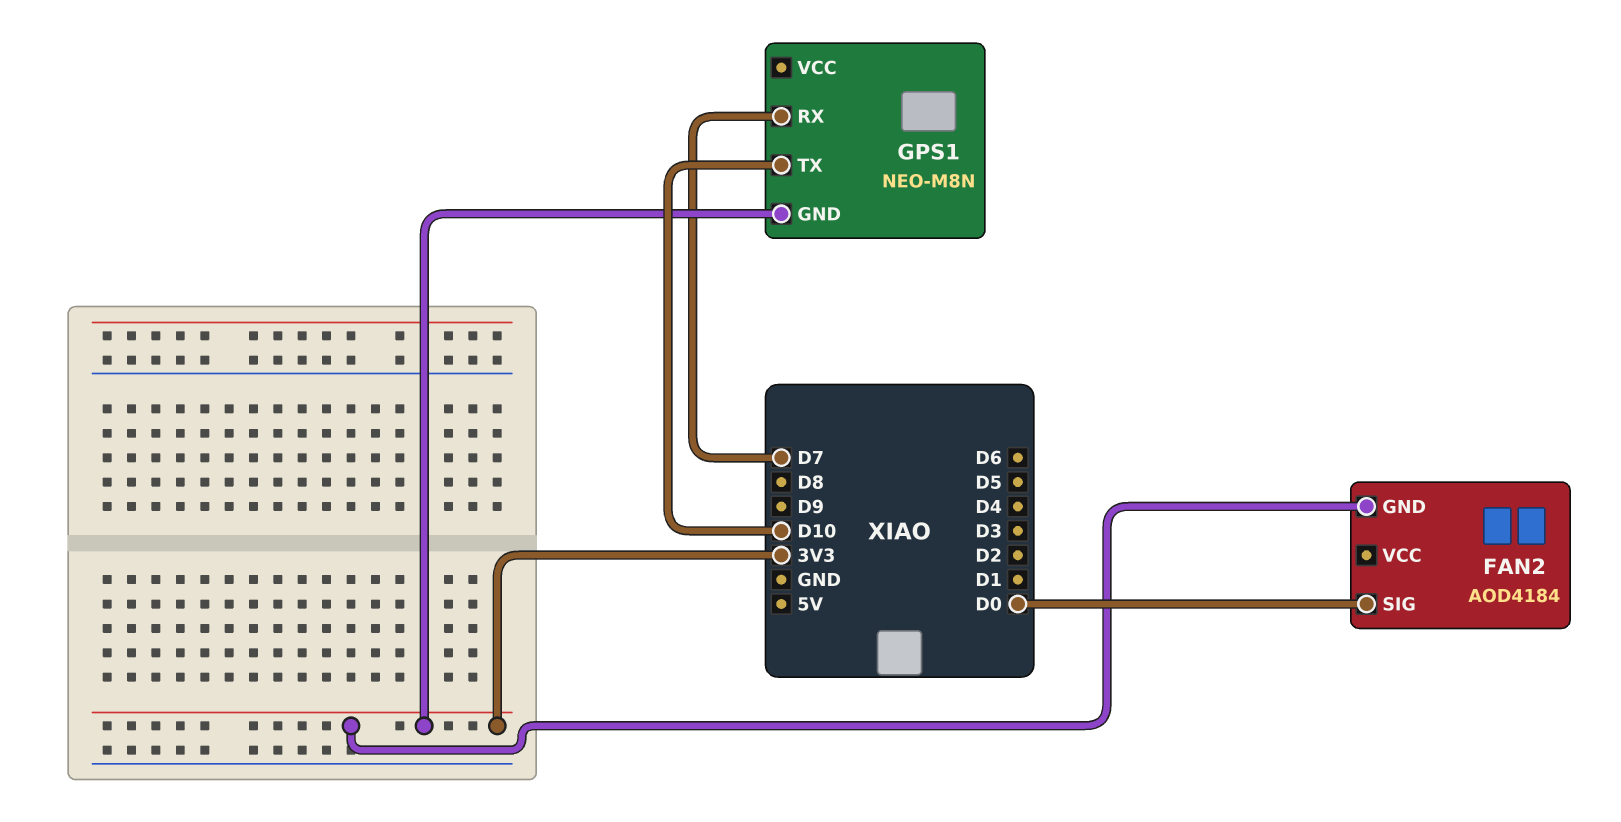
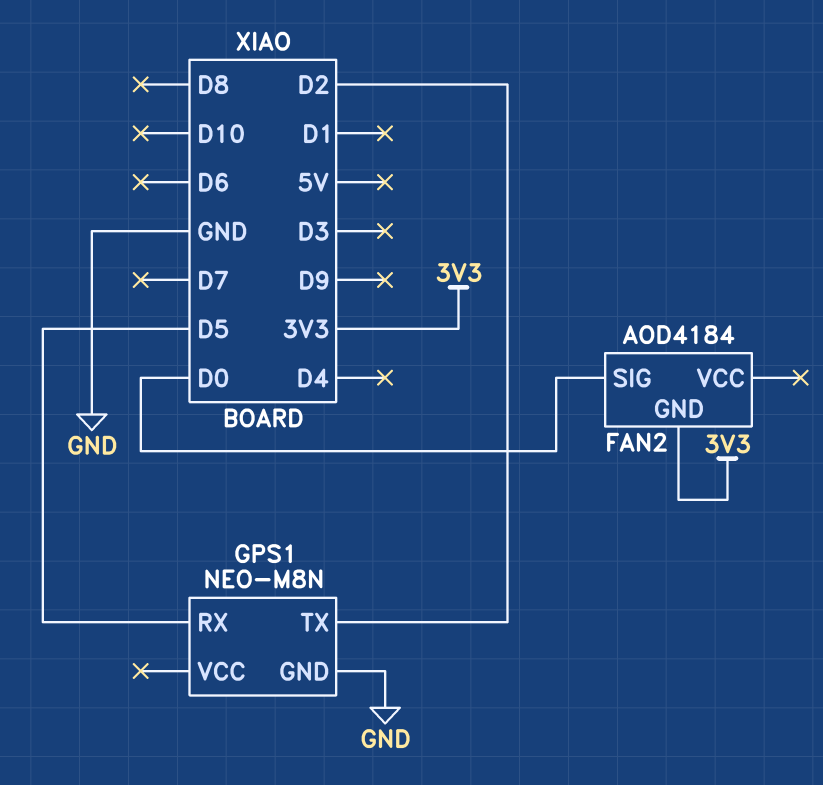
GPS1 pin GND: 3V3 -> GND
GPS1 pin RX: D7 -> D5
GPS1 pin TX: D10 -> D2

